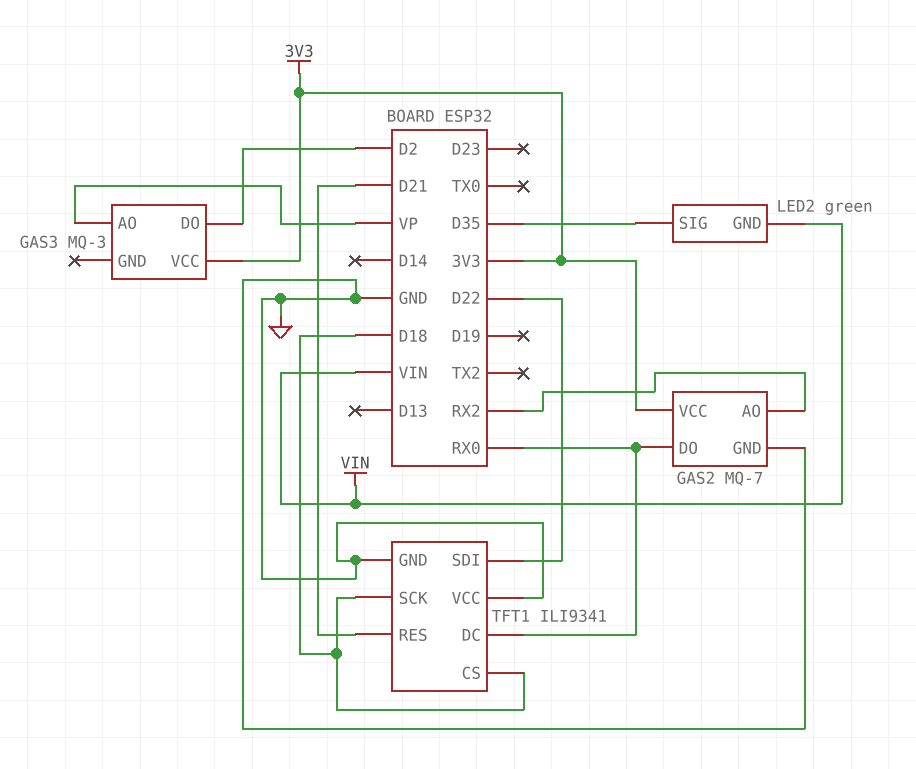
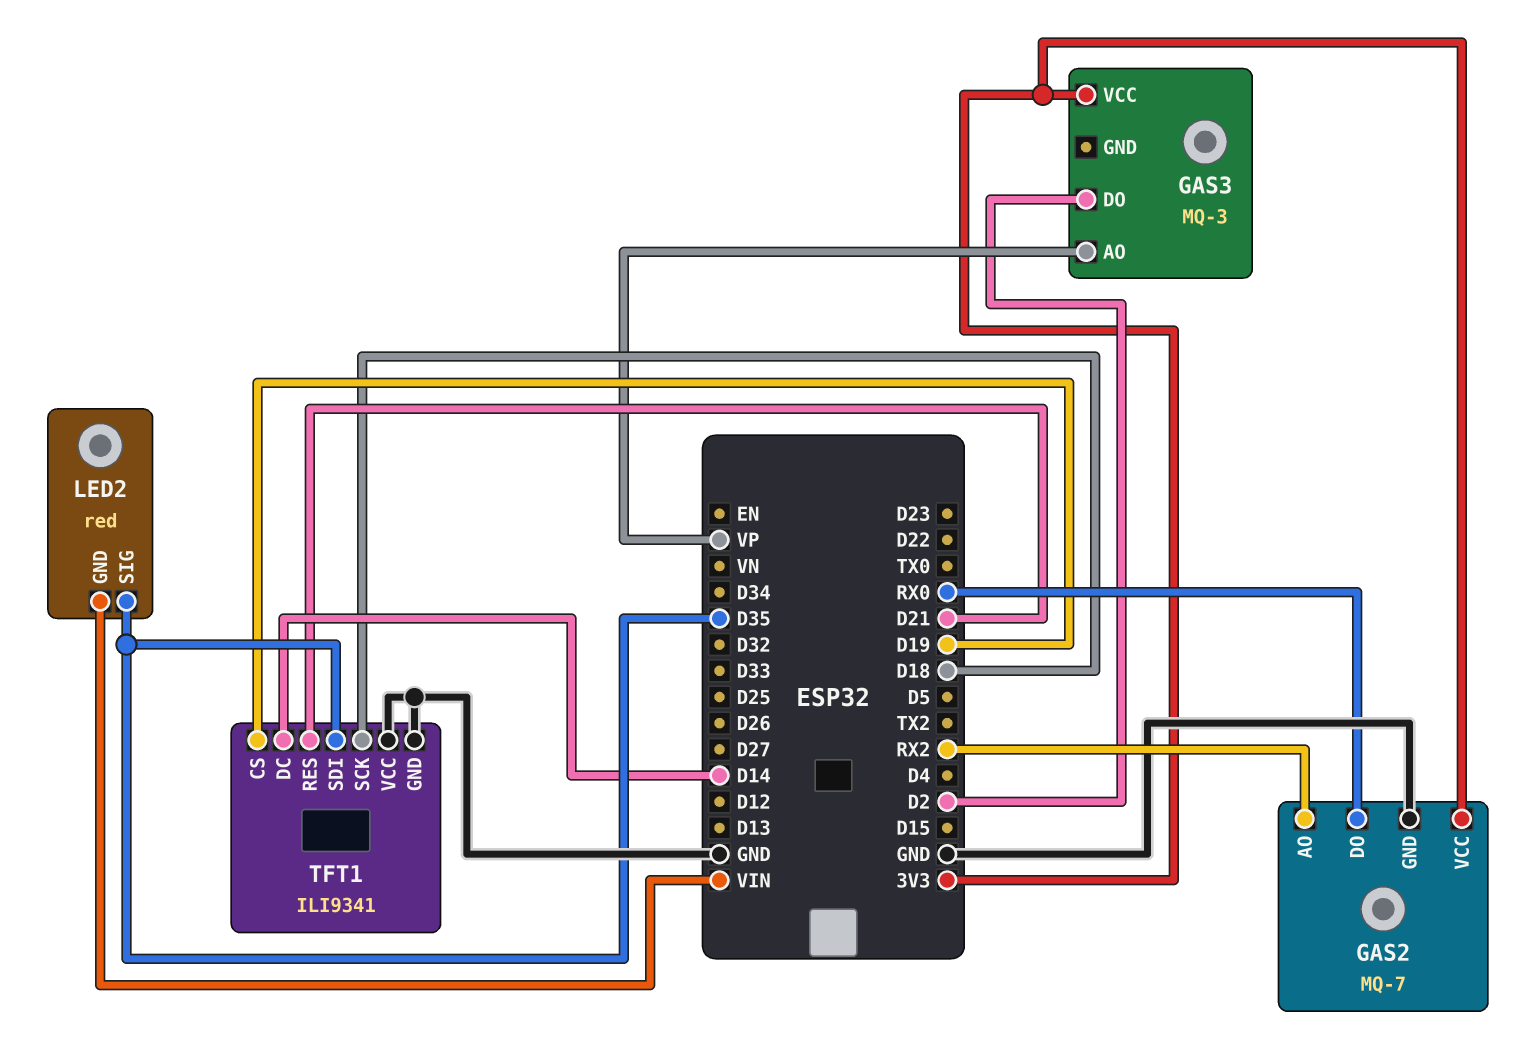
LED2: green -> red
TFT1 pin CS: D18 -> D19
TFT1 pin DC: RX0 -> D14
TFT1 pin SDI: D22 -> D35

